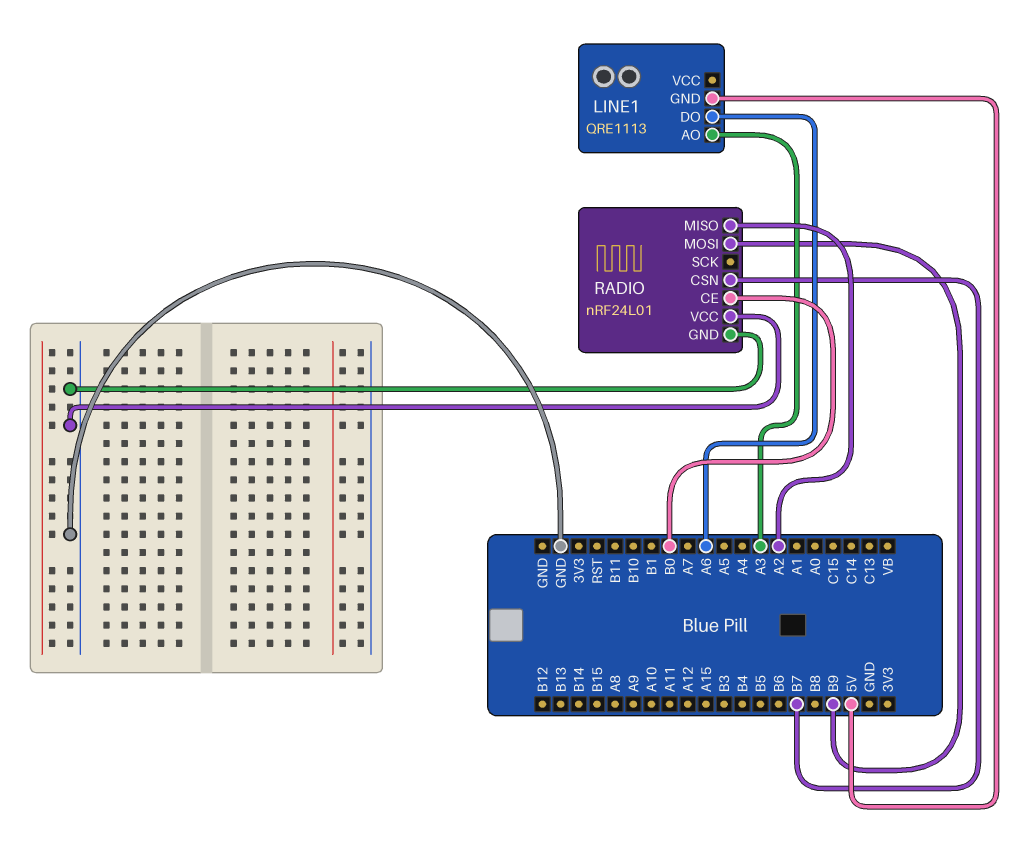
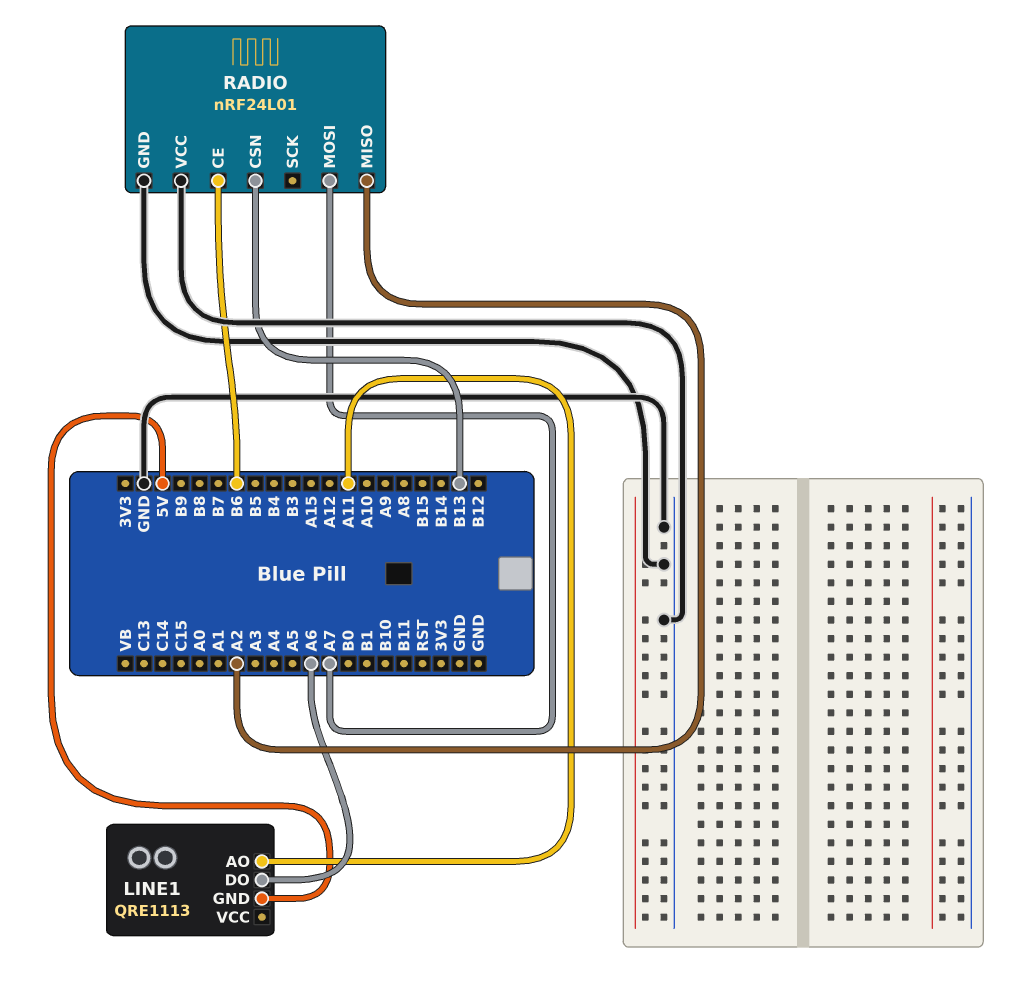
LINE1 pin AO: A3 -> A11
RADIO pin CE: B0 -> B6
RADIO pin CSN: B7 -> B13
RADIO pin MOSI: B9 -> A7

